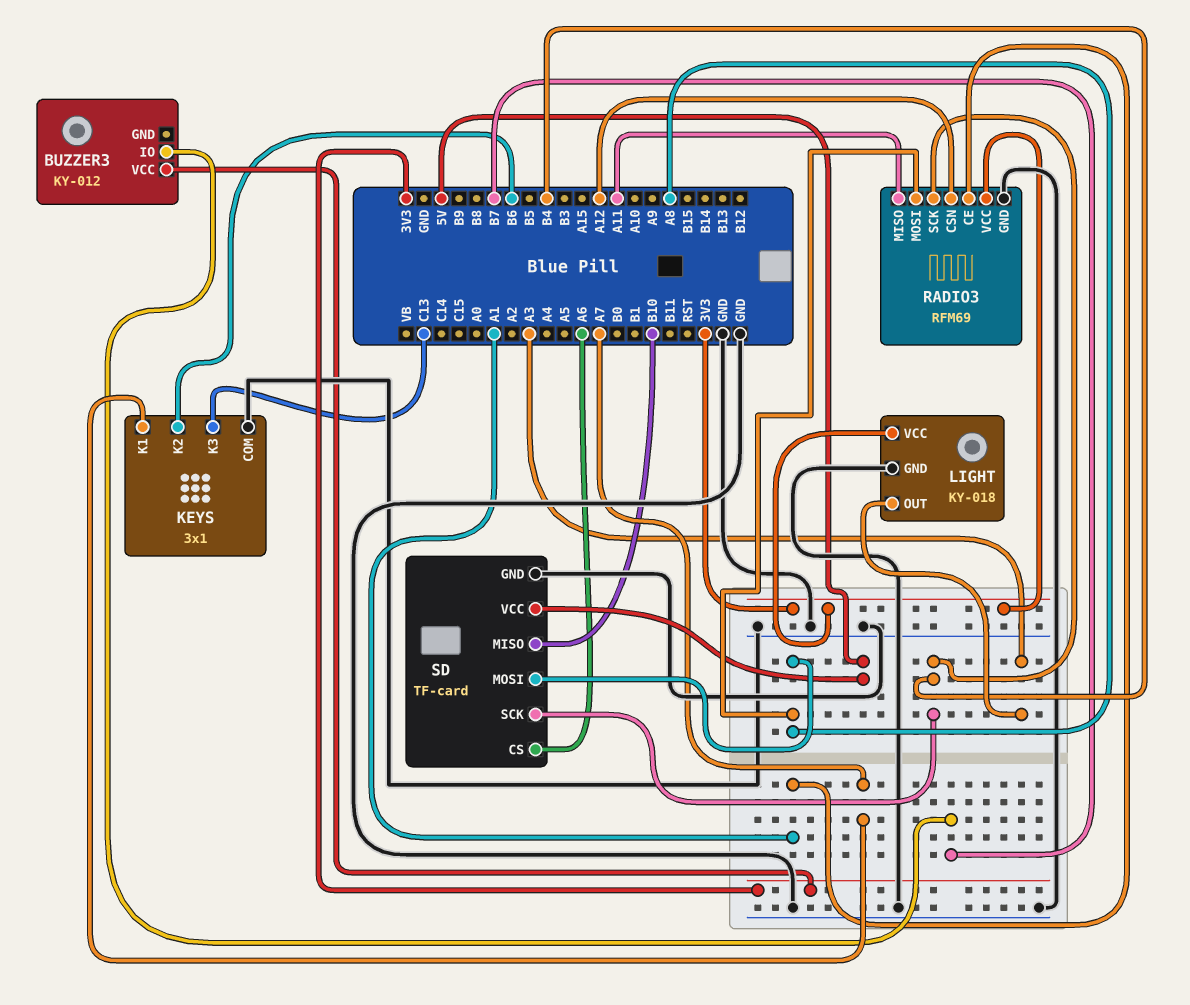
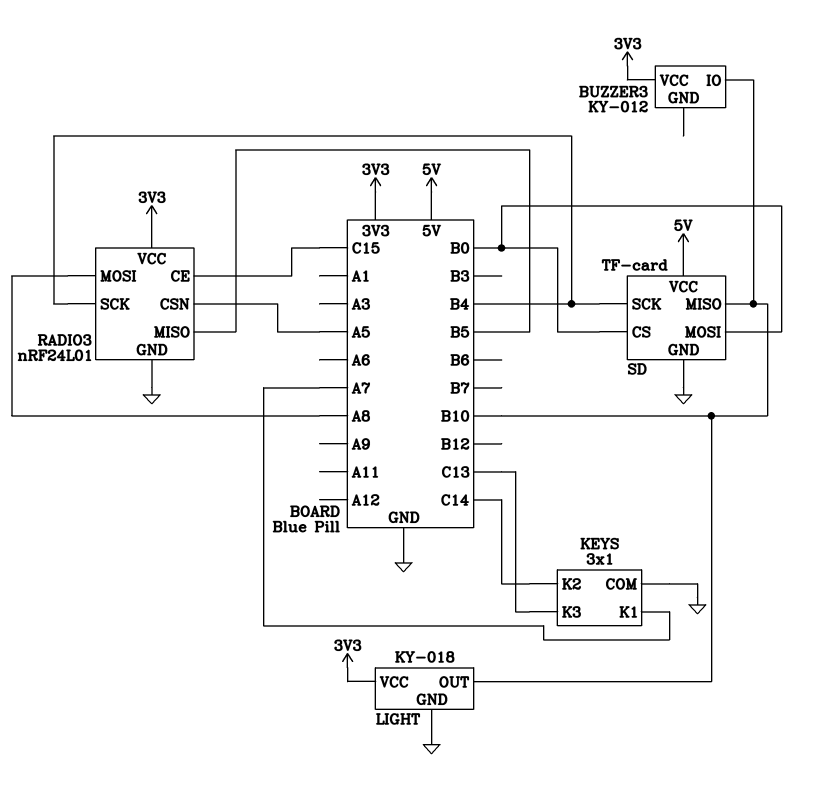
BUZZER3 pin IO: B7 -> B10
KEYS pin K2: B6 -> C14
LIGHT pin OUT: A3 -> B10
RADIO3: RFM69 -> nRF24L01
RADIO3 pin CE: A1 -> C15
RADIO3 pin CSN: A12 -> A5
RADIO3 pin MISO: A11 -> B5
SD pin CS: A6 -> B0
SD pin MOSI: A8 -> B0

